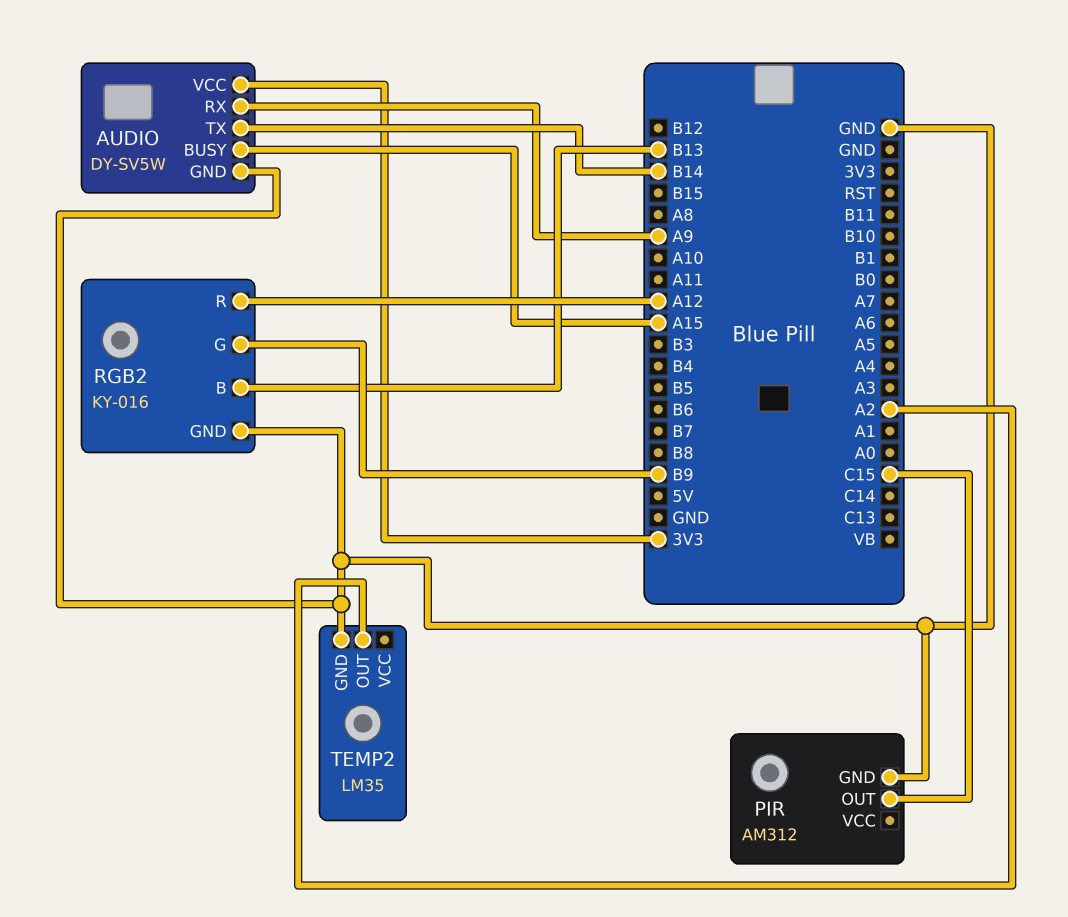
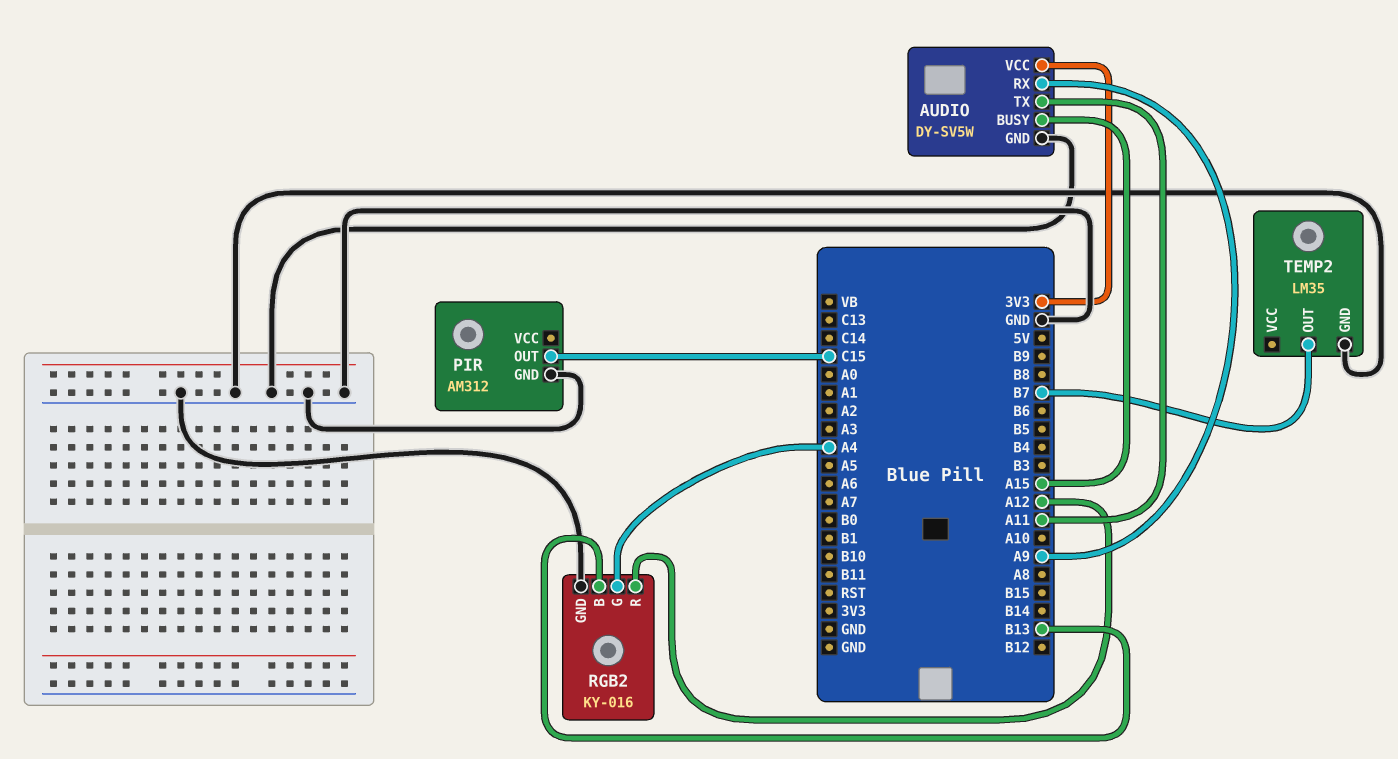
AUDIO pin TX: B14 -> A11
RGB2 pin G: B9 -> A4
TEMP2 pin OUT: A2 -> B7

